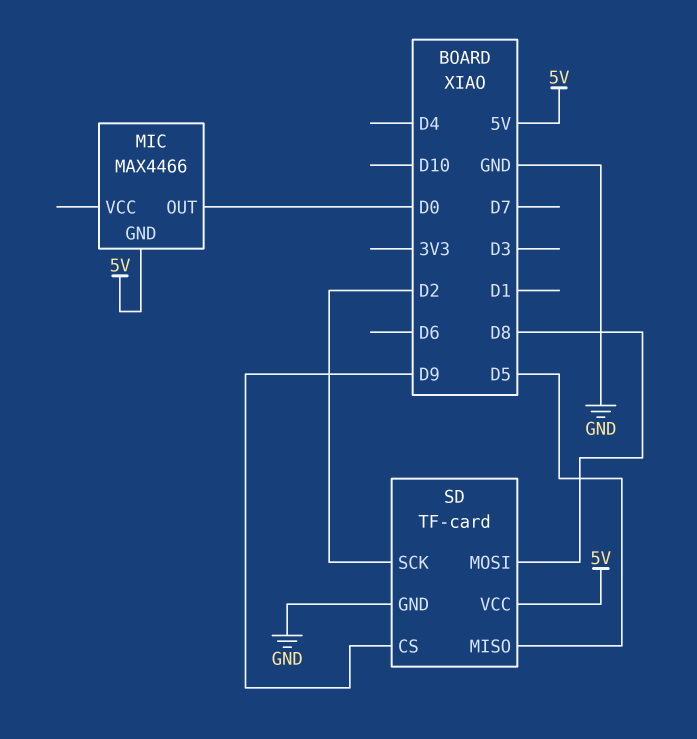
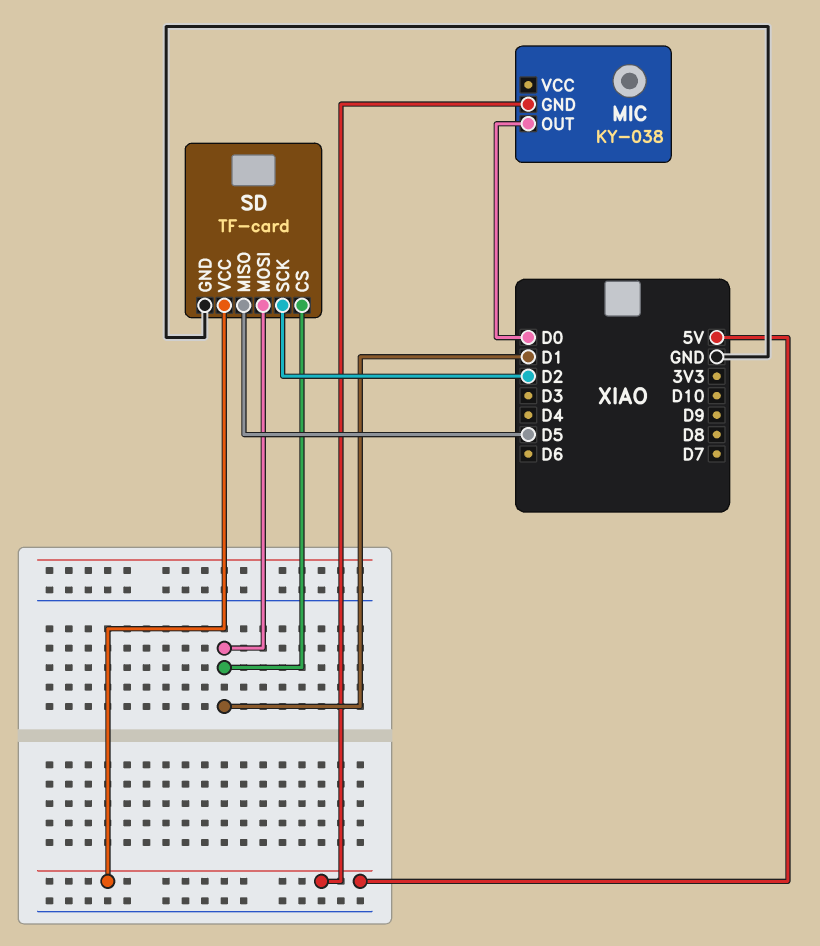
MIC: MAX4466 -> KY-038
SD pin CS: D9 -> D1
SD pin MOSI: D8 -> D1

